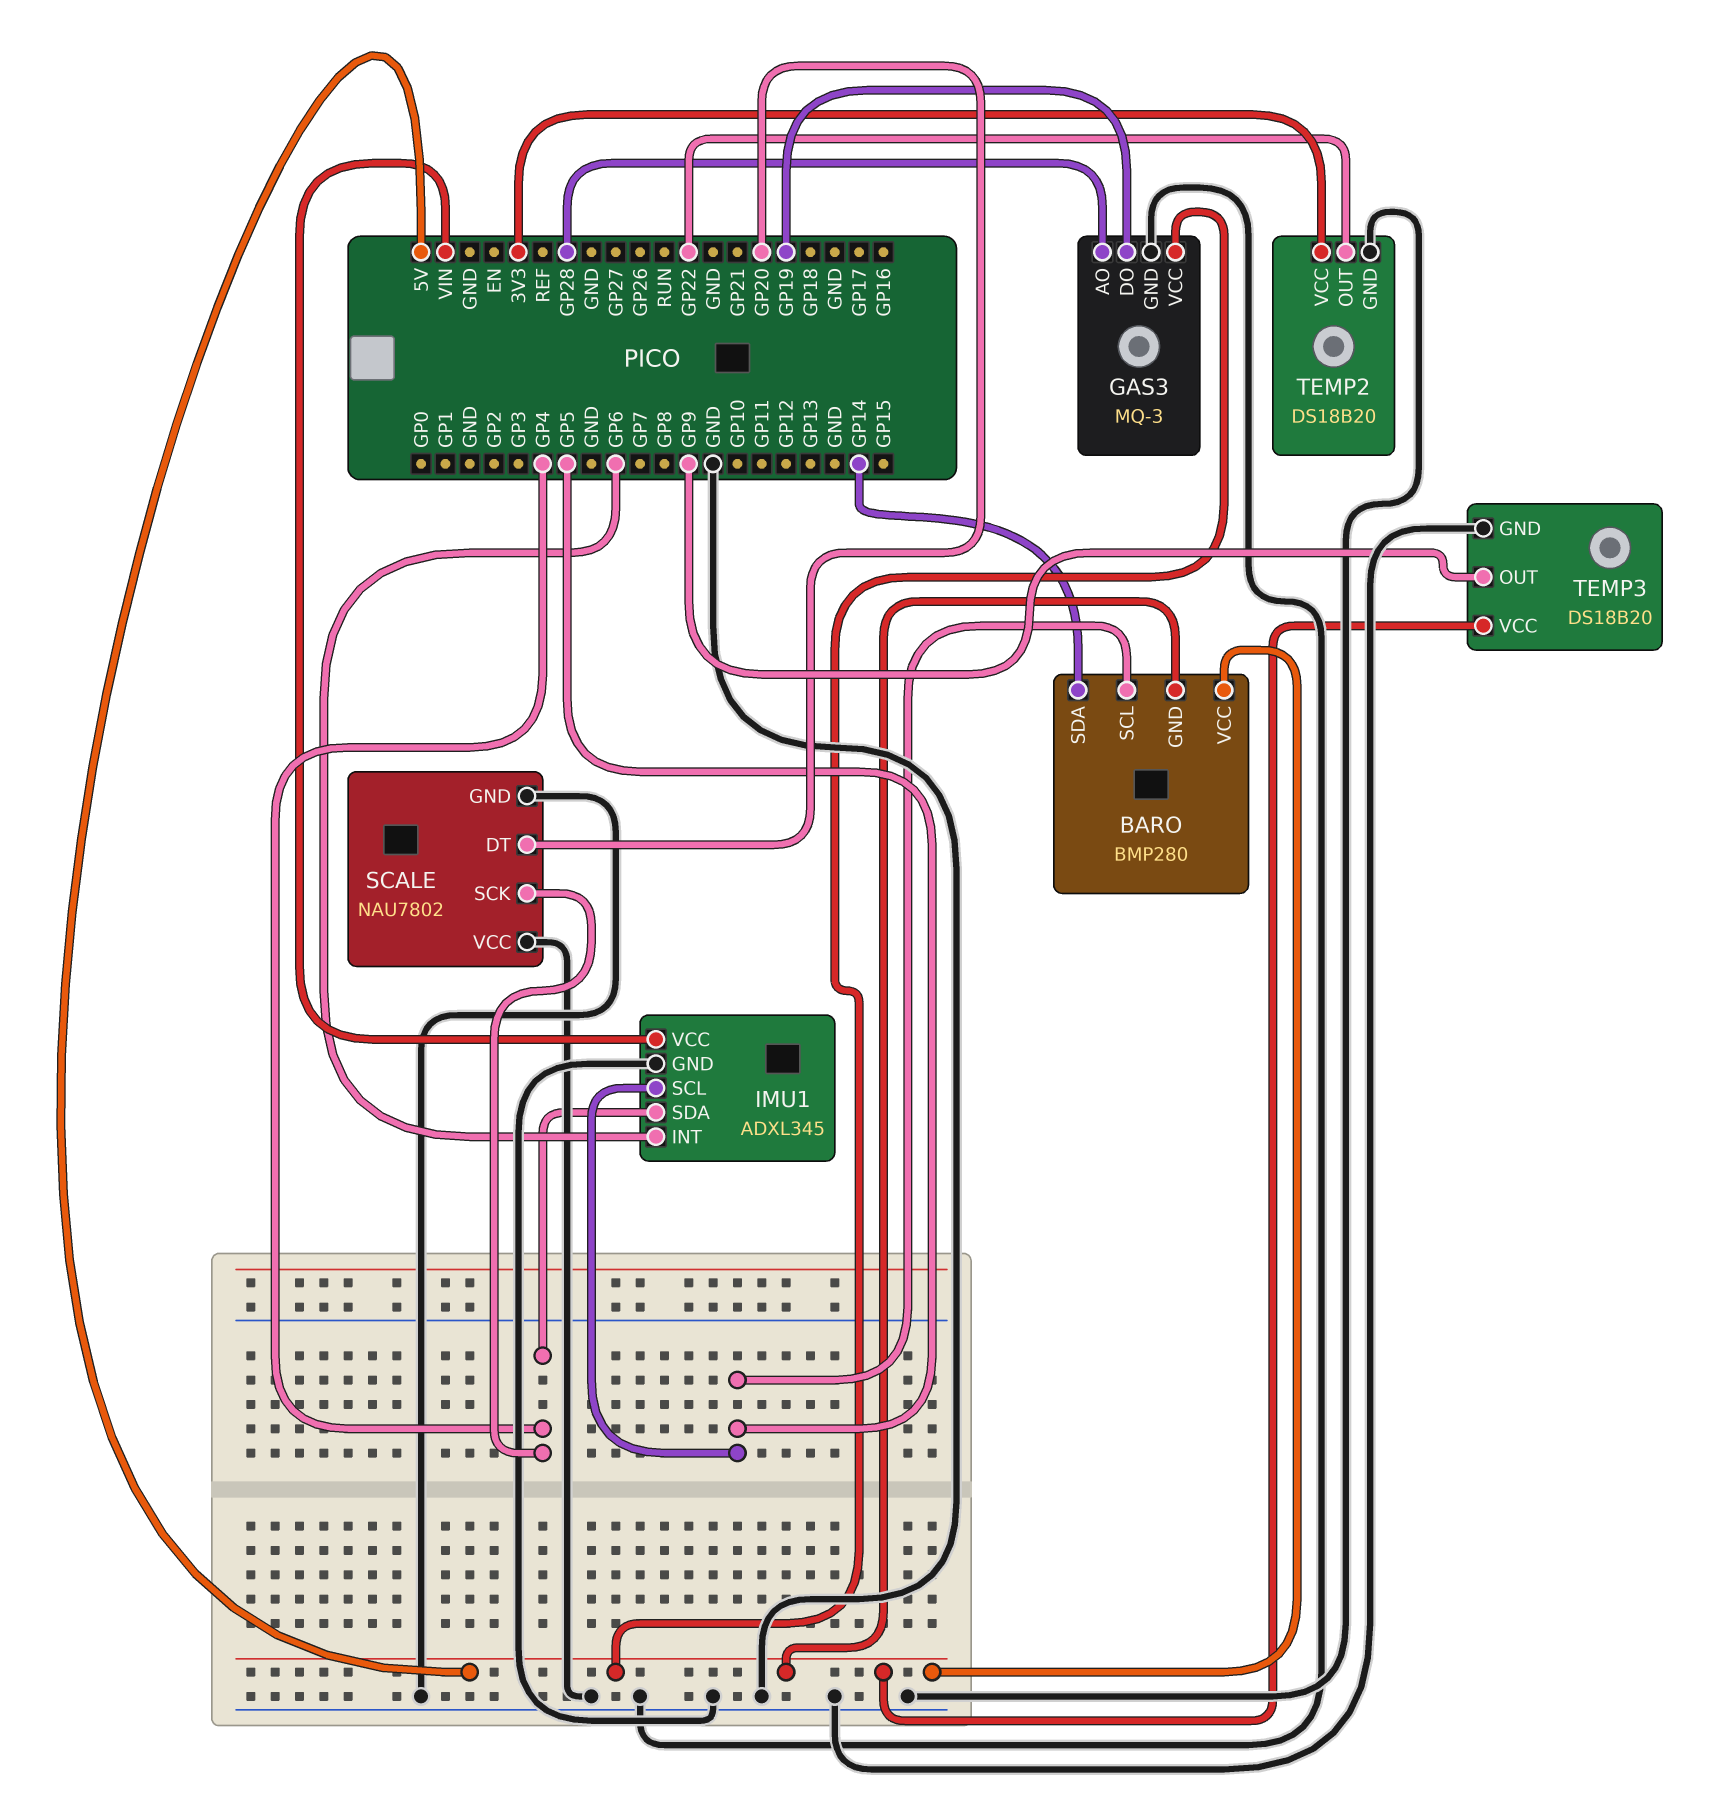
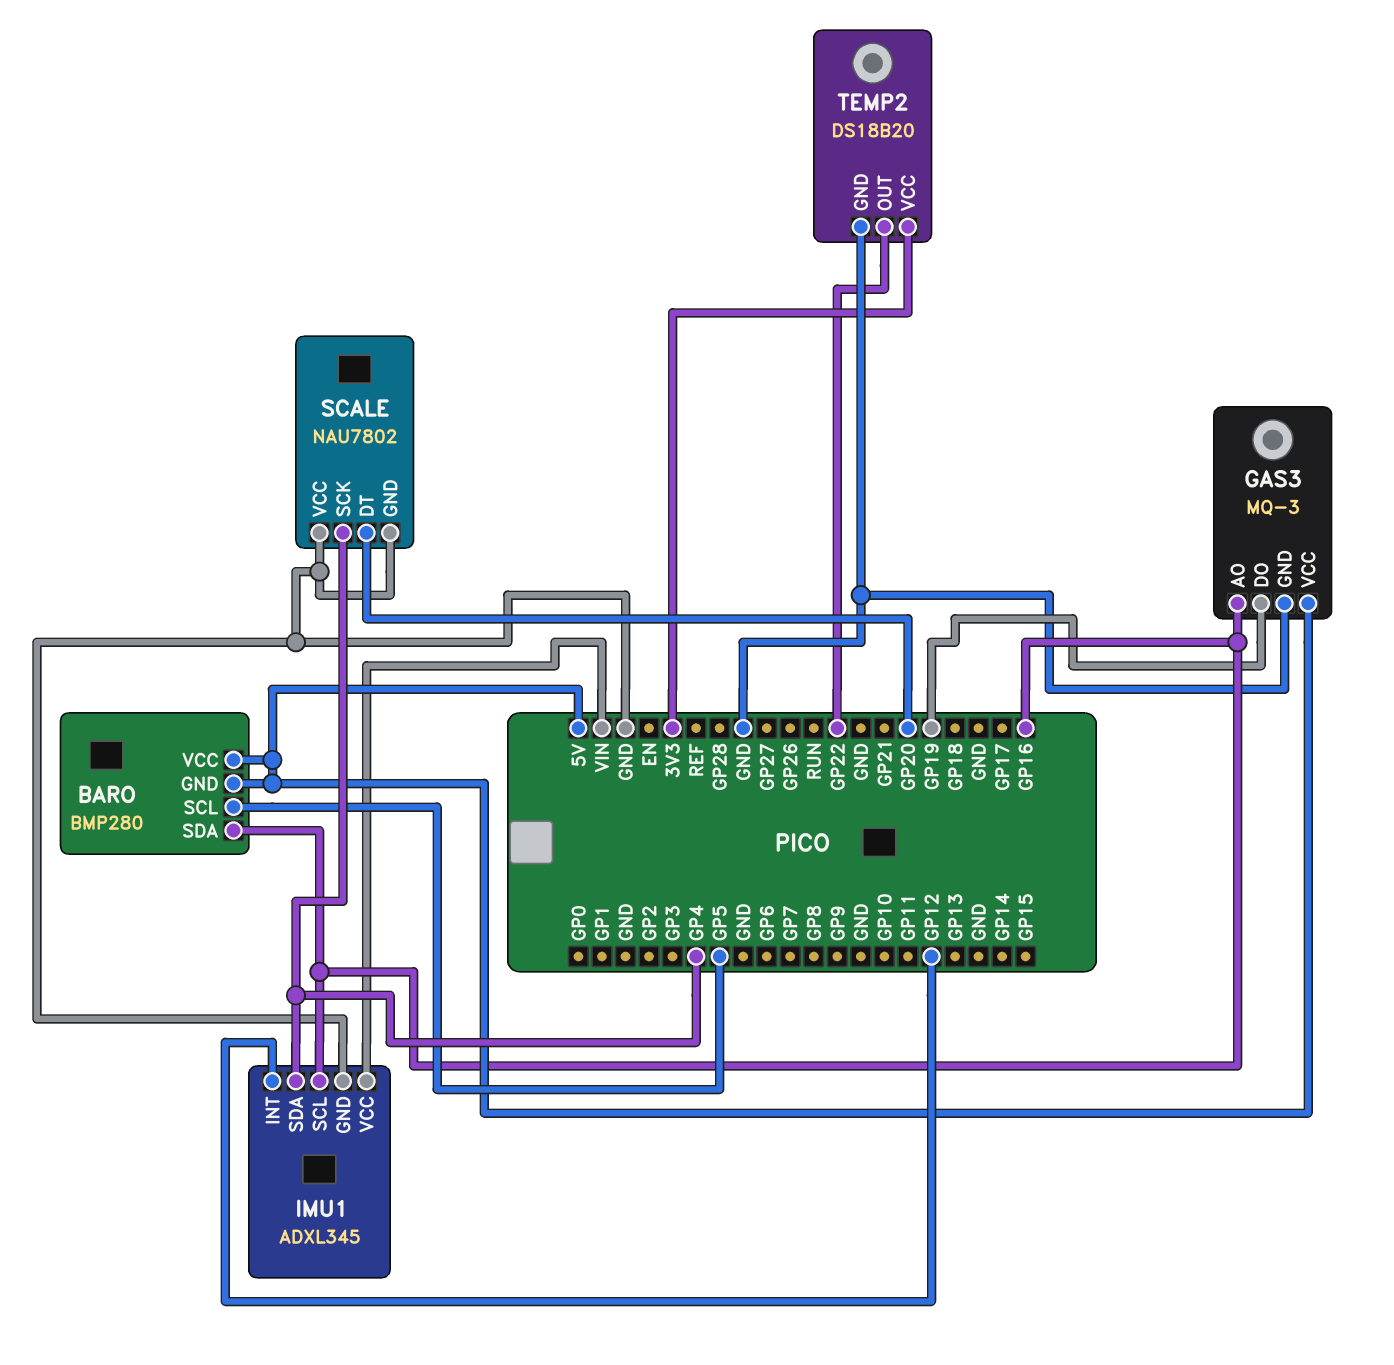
BARO pin SDA: GP14 -> GP16
GAS3 pin AO: GP28 -> GP16
IMU1 pin INT: GP6 -> GP12
IMU1 pin SCL: GP5 -> GP16
TEMP3: DS18B20 -> none
TEMP3 pin GND: GND -> none
TEMP3 pin OUT: GP9 -> none
TEMP3 pin VCC: 5V -> none

